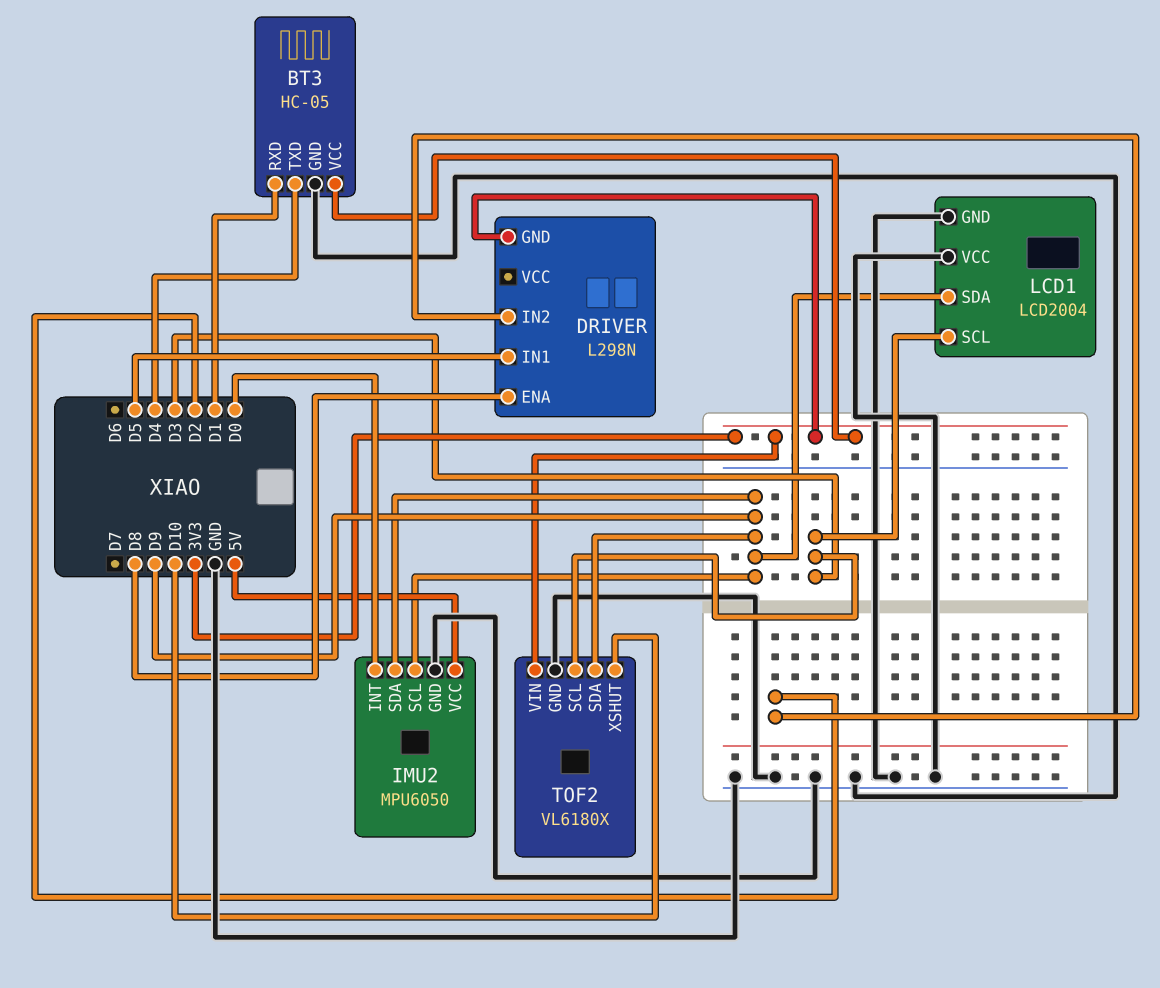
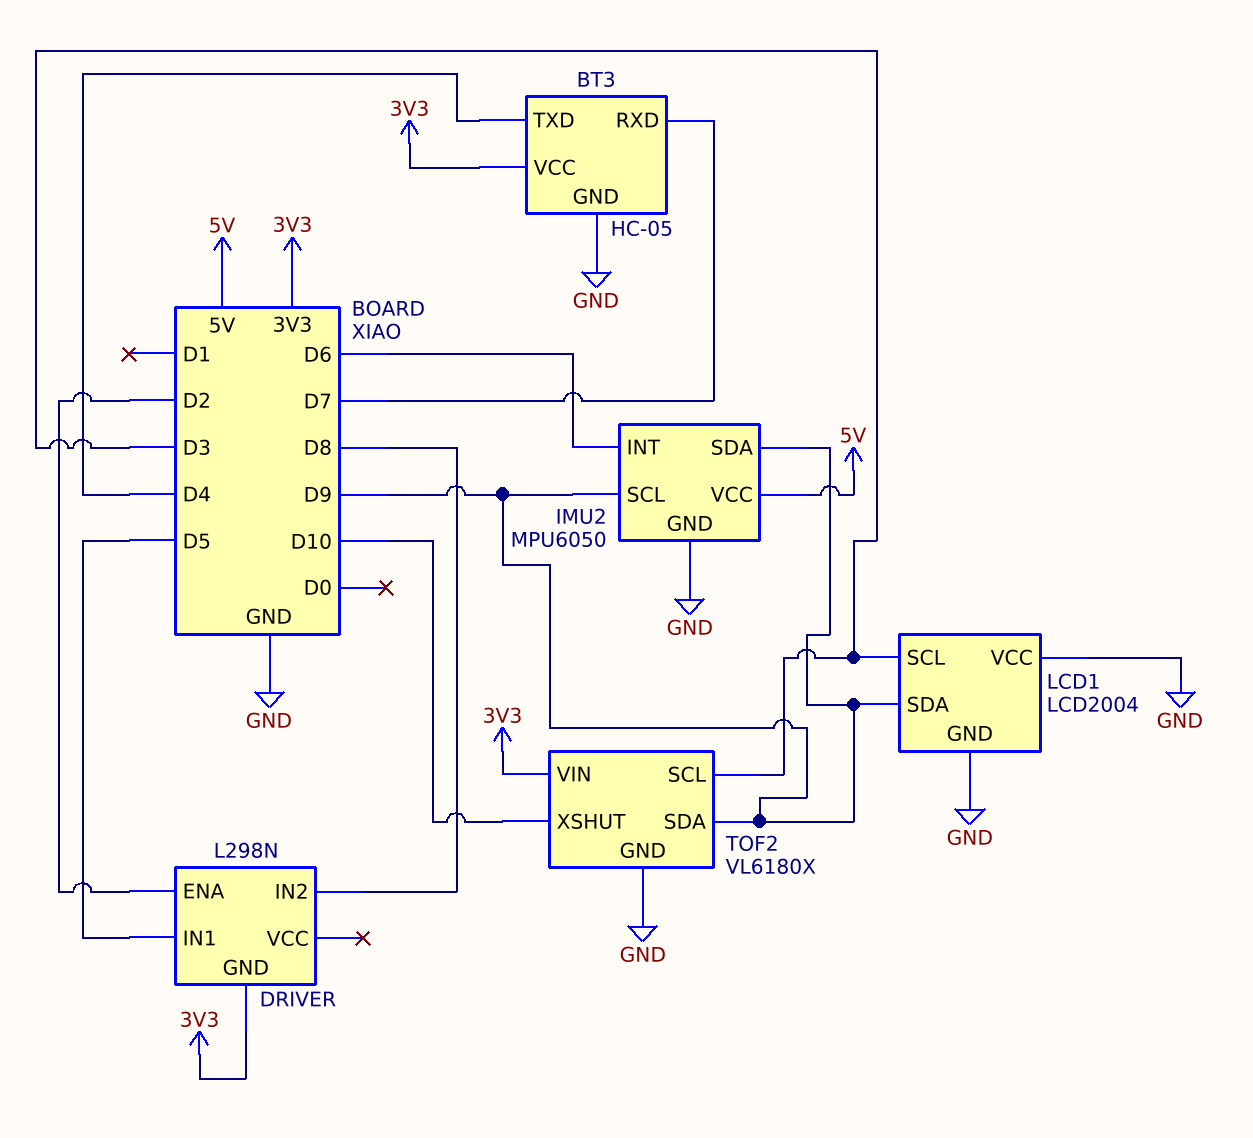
BT3 pin RXD: D1 -> D7
DRIVER pin ENA: D8 -> D2
DRIVER pin IN2: D2 -> D8
IMU2 pin INT: D0 -> D6

